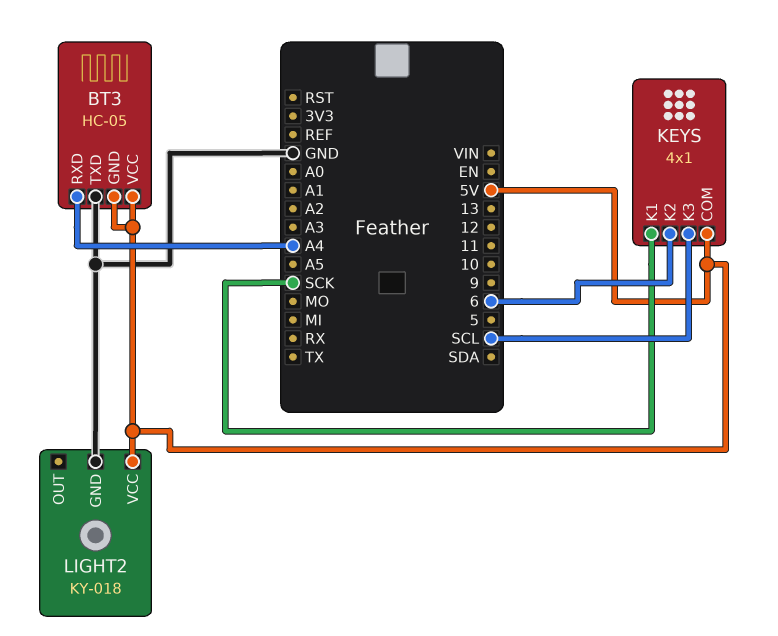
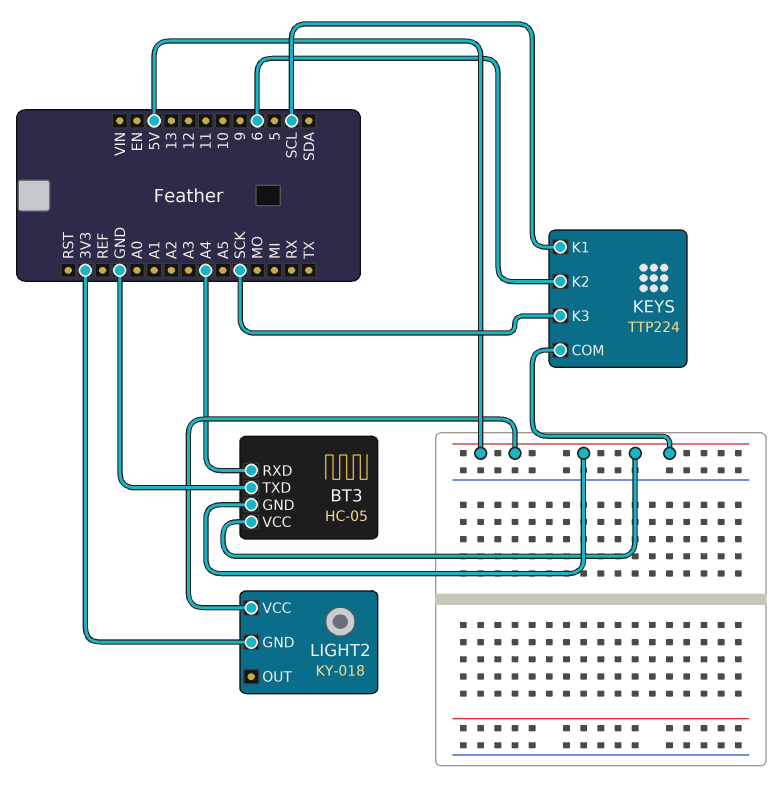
KEYS: 4x1 -> TTP224
KEYS pin K1: SCK -> SCL
KEYS pin K3: SCL -> SCK
LIGHT2 pin GND: GND -> 3V3

